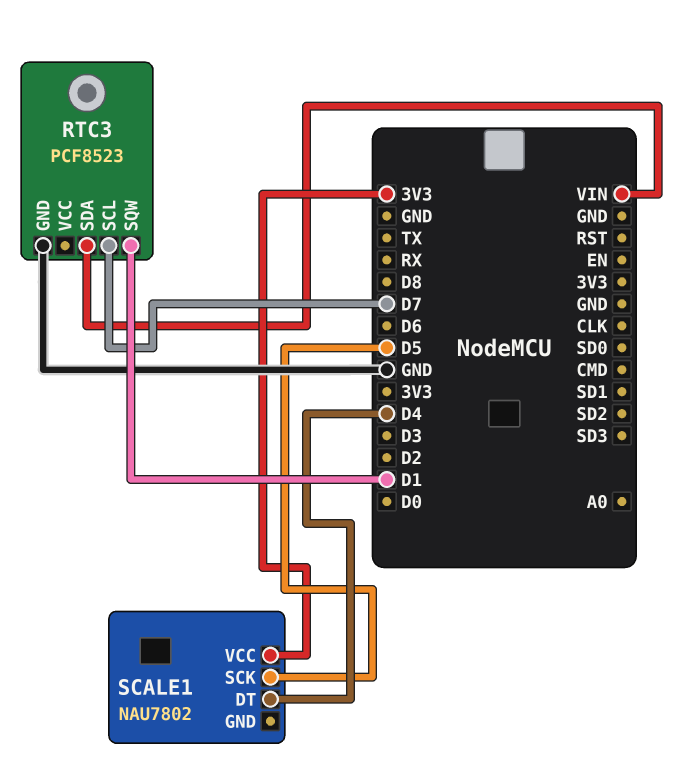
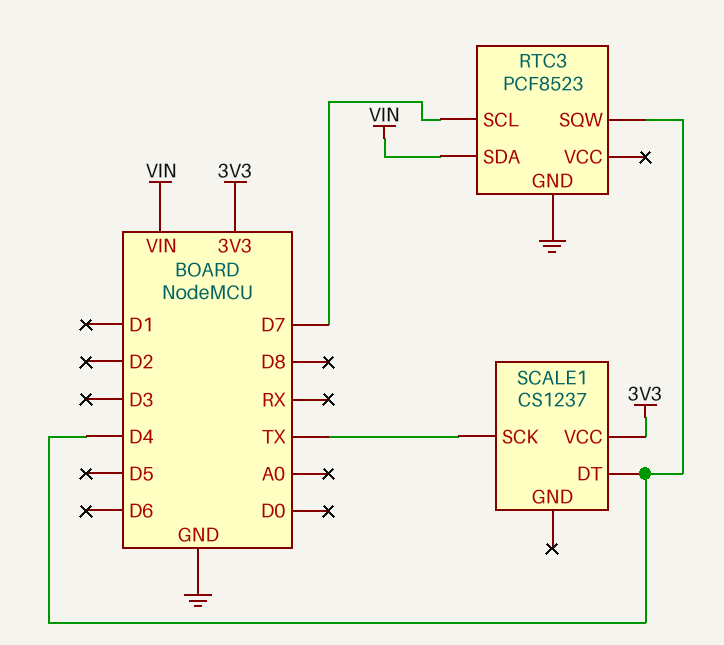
RTC3 pin SQW: D1 -> D4
SCALE1: NAU7802 -> CS1237
SCALE1 pin SCK: D5 -> TX

